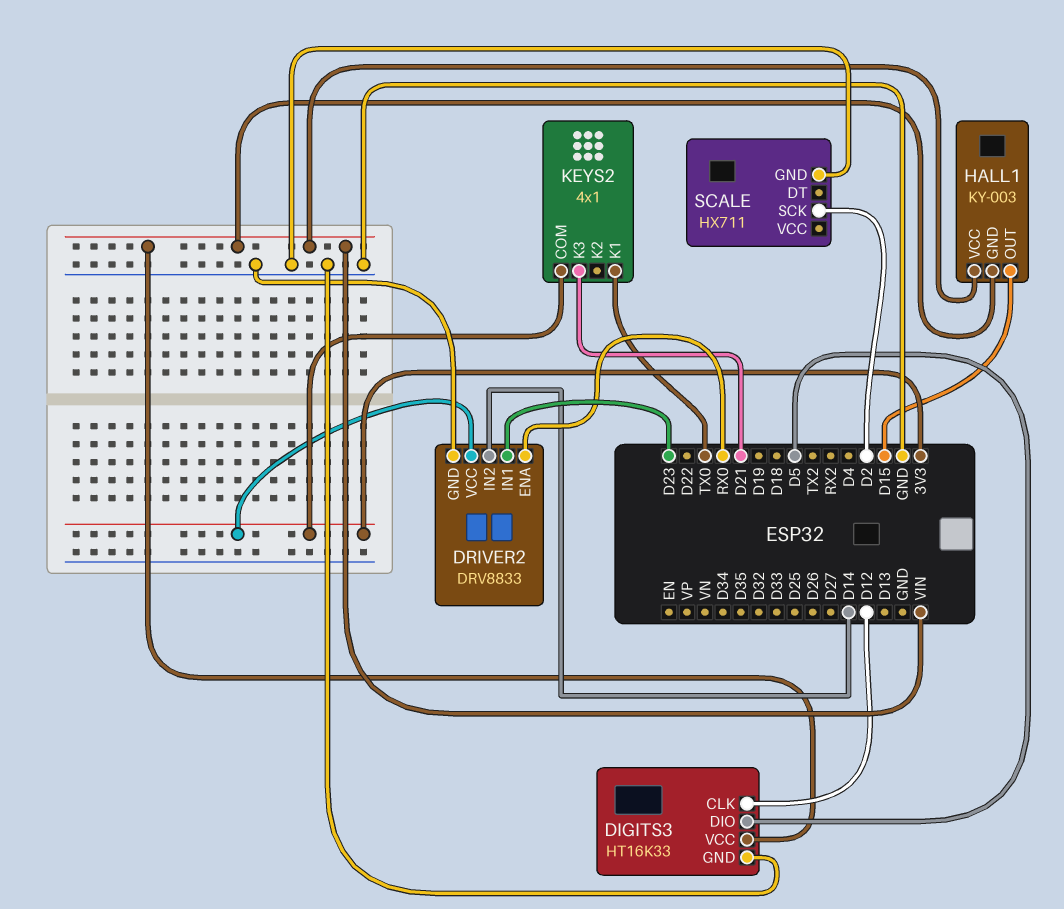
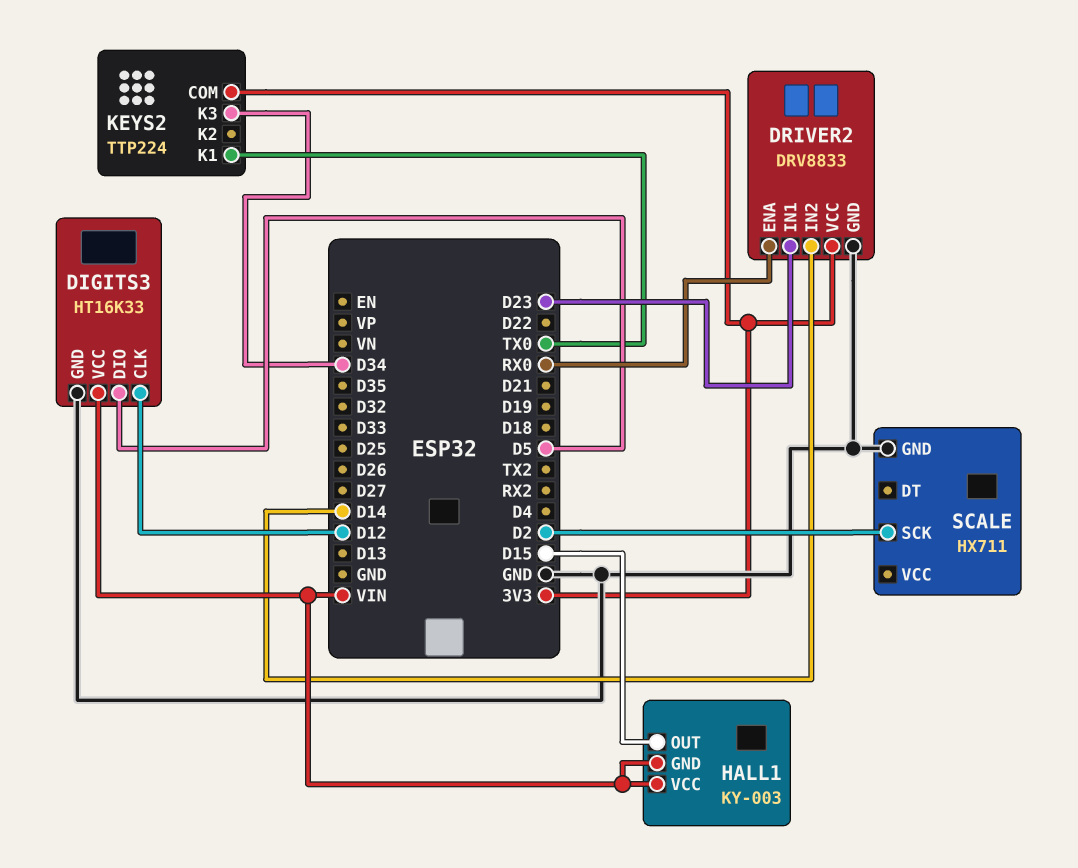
KEYS2: 4x1 -> TTP224
KEYS2 pin K3: D21 -> D34

